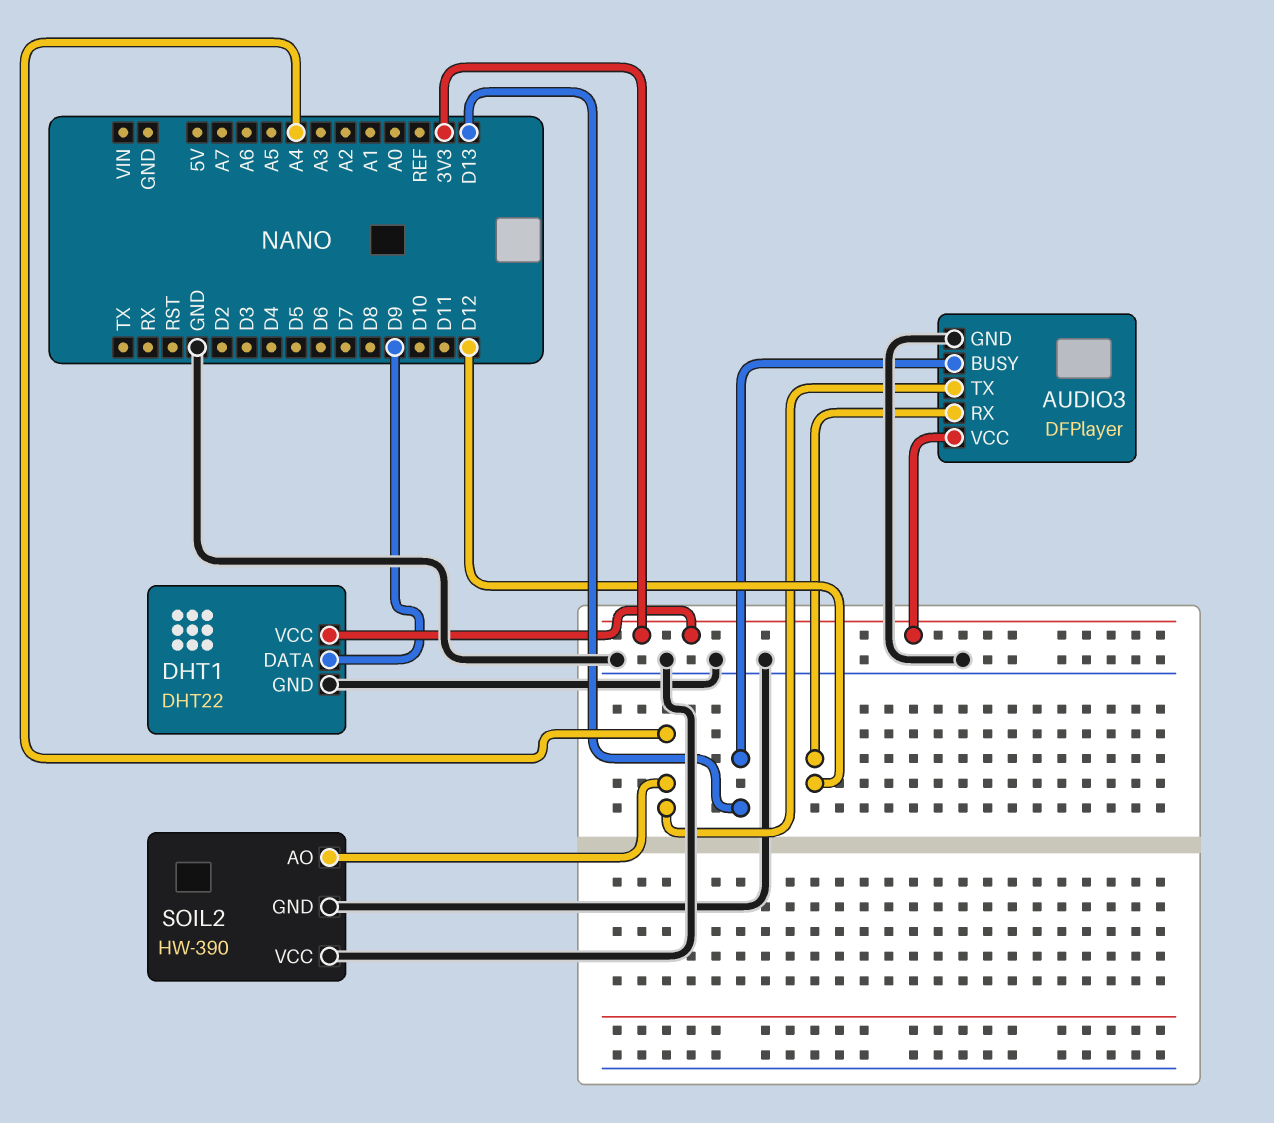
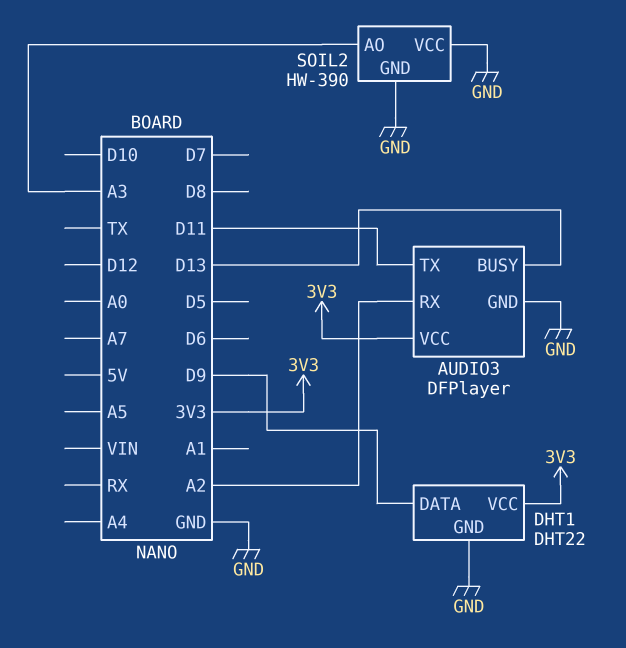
AUDIO3 pin RX: D12 -> A2
AUDIO3 pin TX: A4 -> D11
SOIL2 pin AO: A4 -> A3

